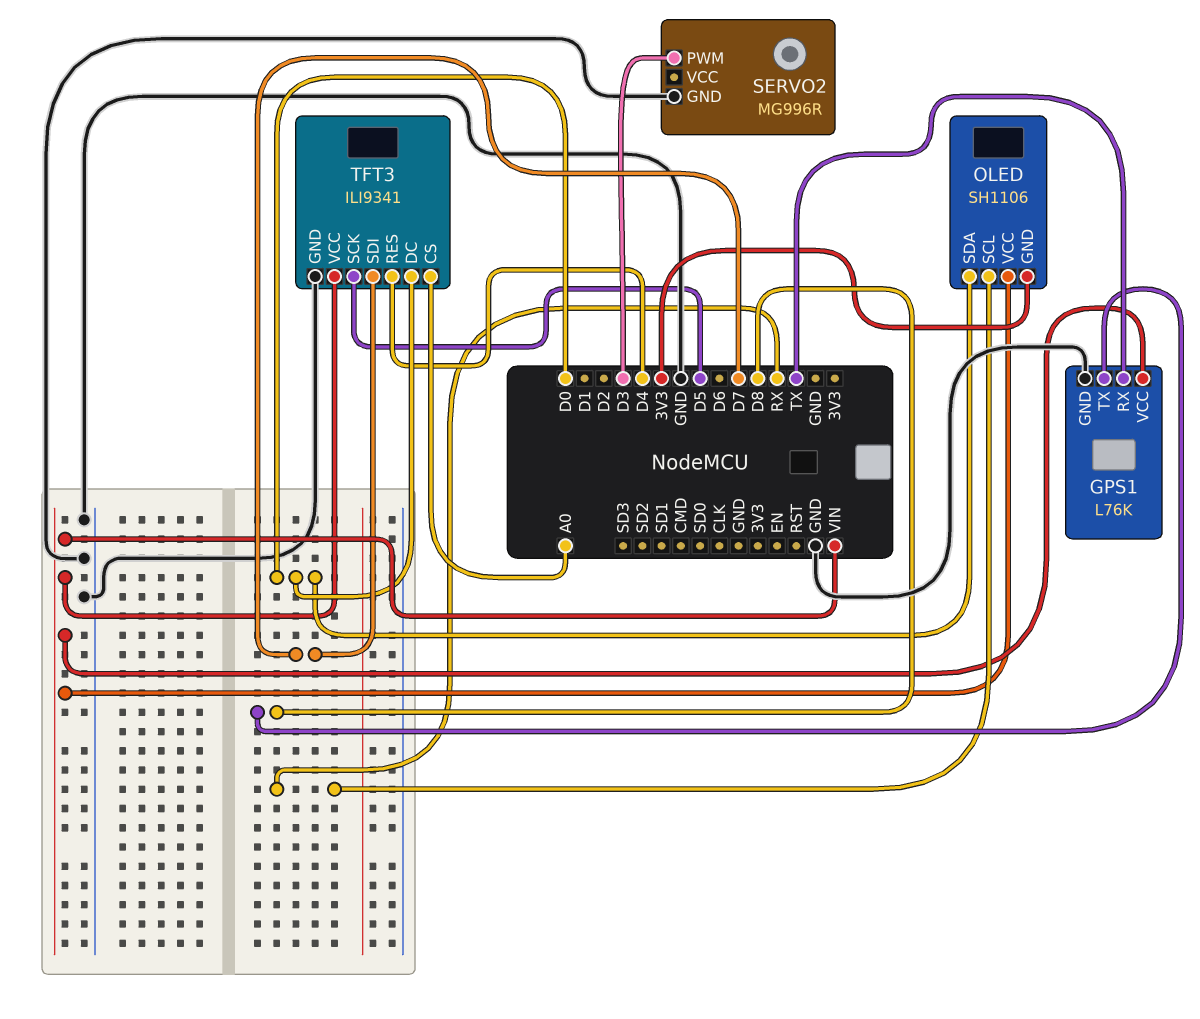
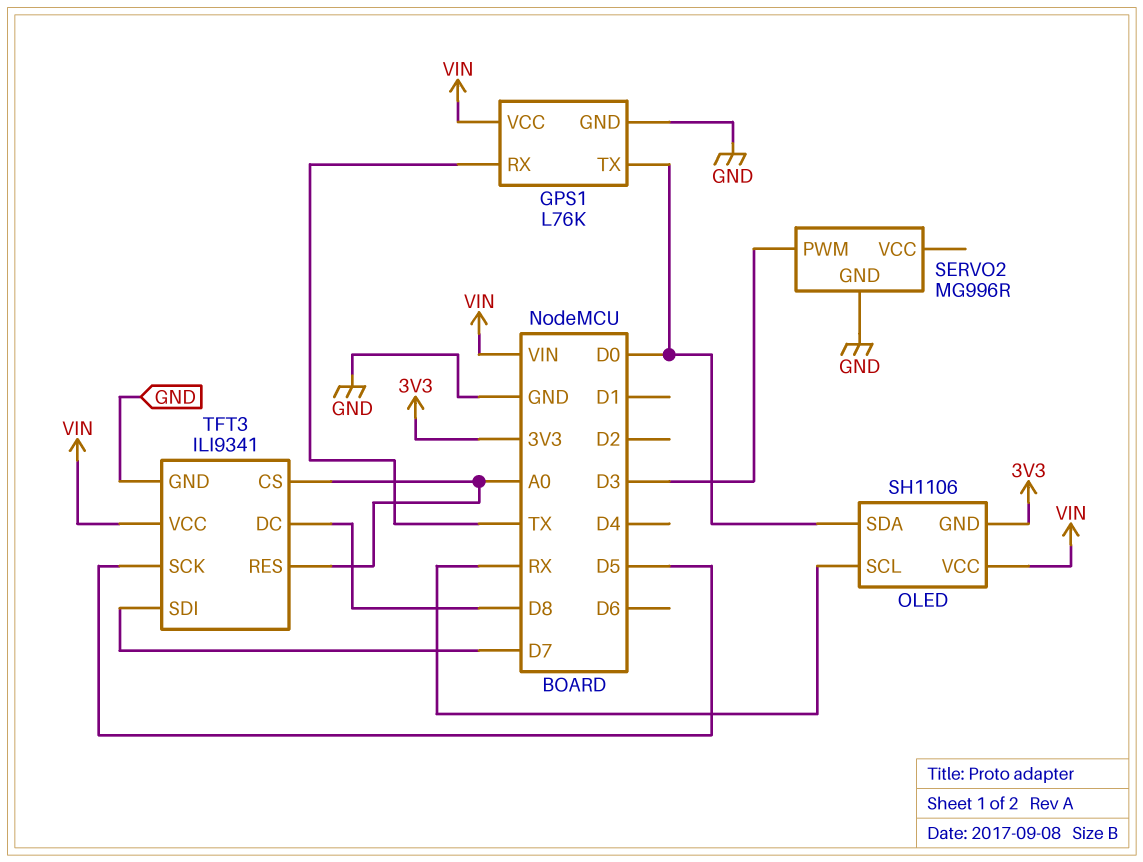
GPS1 pin TX: D8 -> D0
TFT3 pin DC: D0 -> D8
TFT3 pin RES: D4 -> A0

